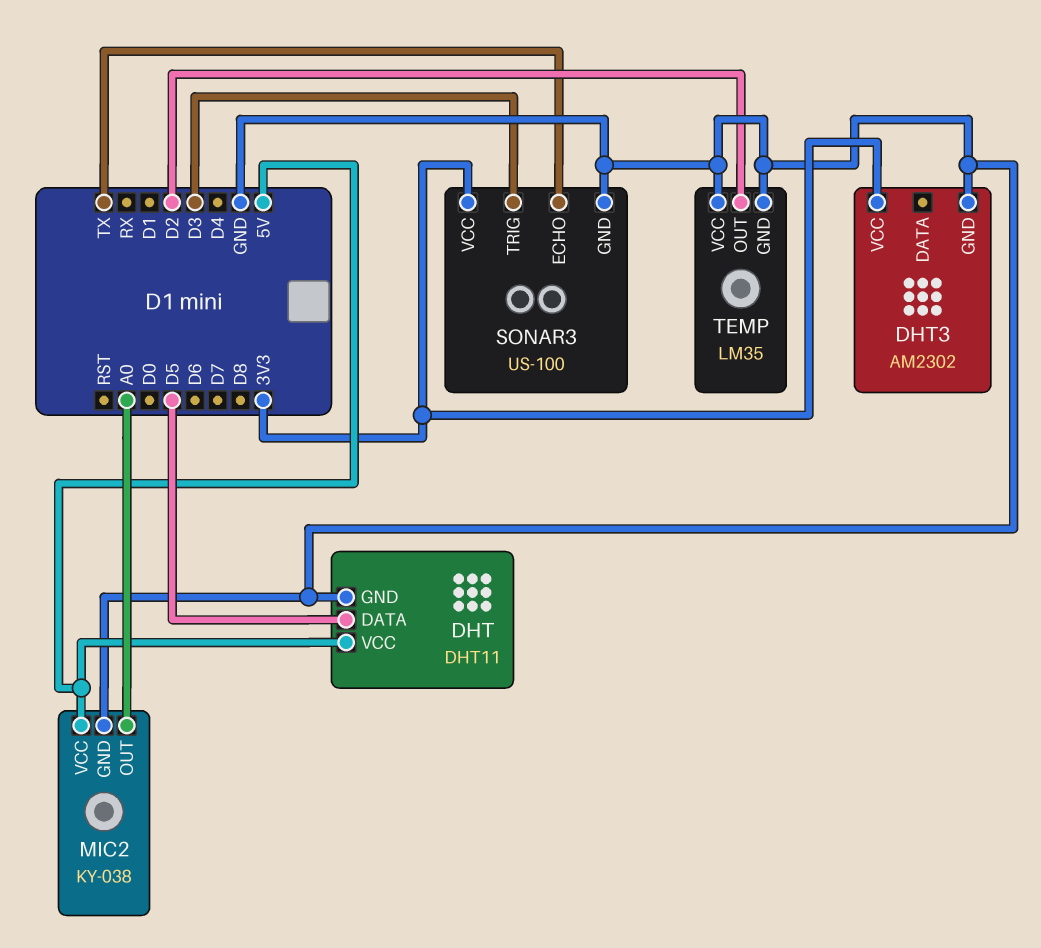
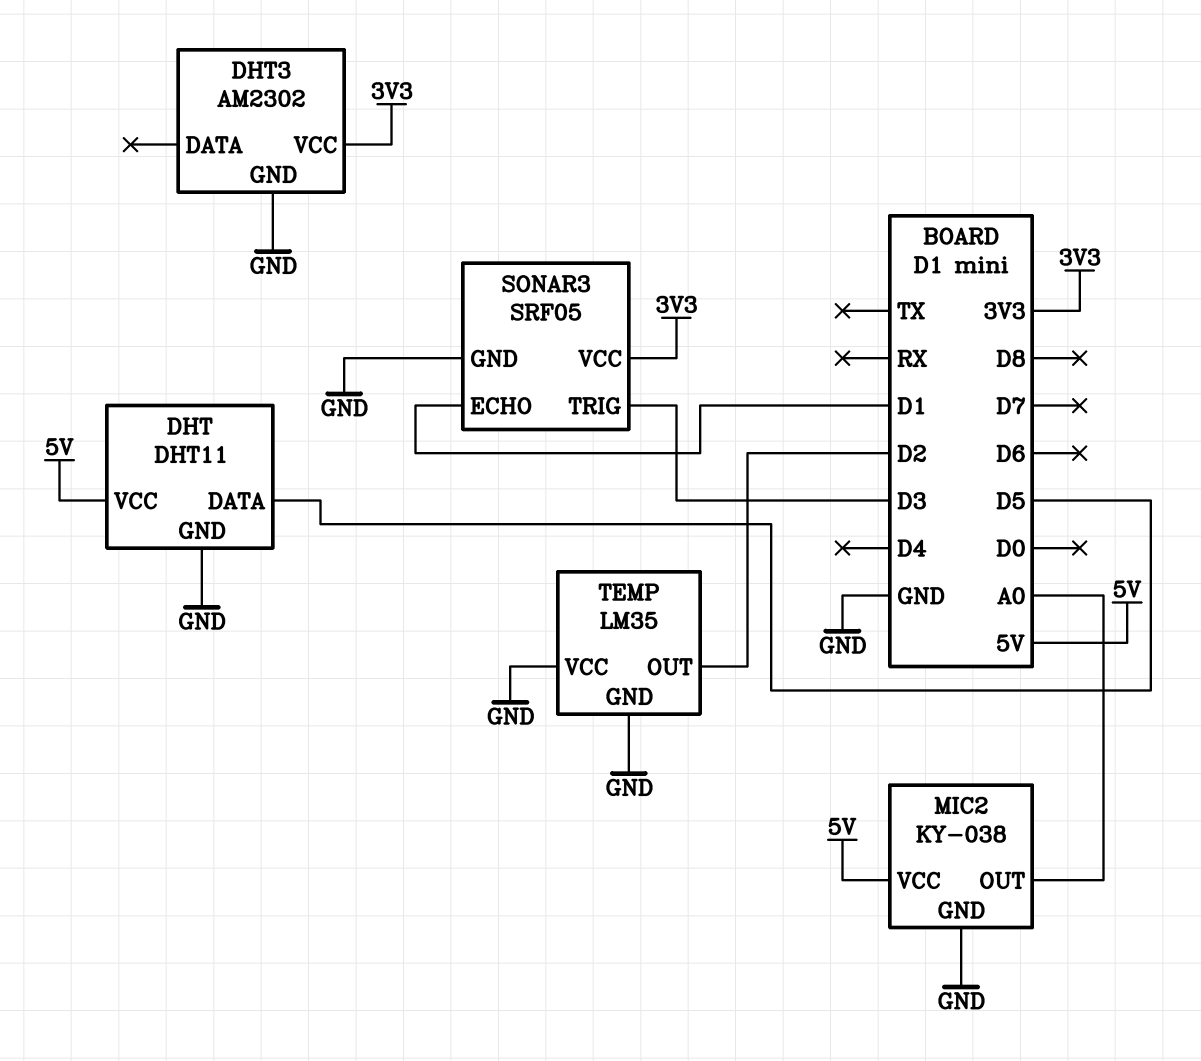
SONAR3: US-100 -> SRF05
SONAR3 pin ECHO: TX -> D1

